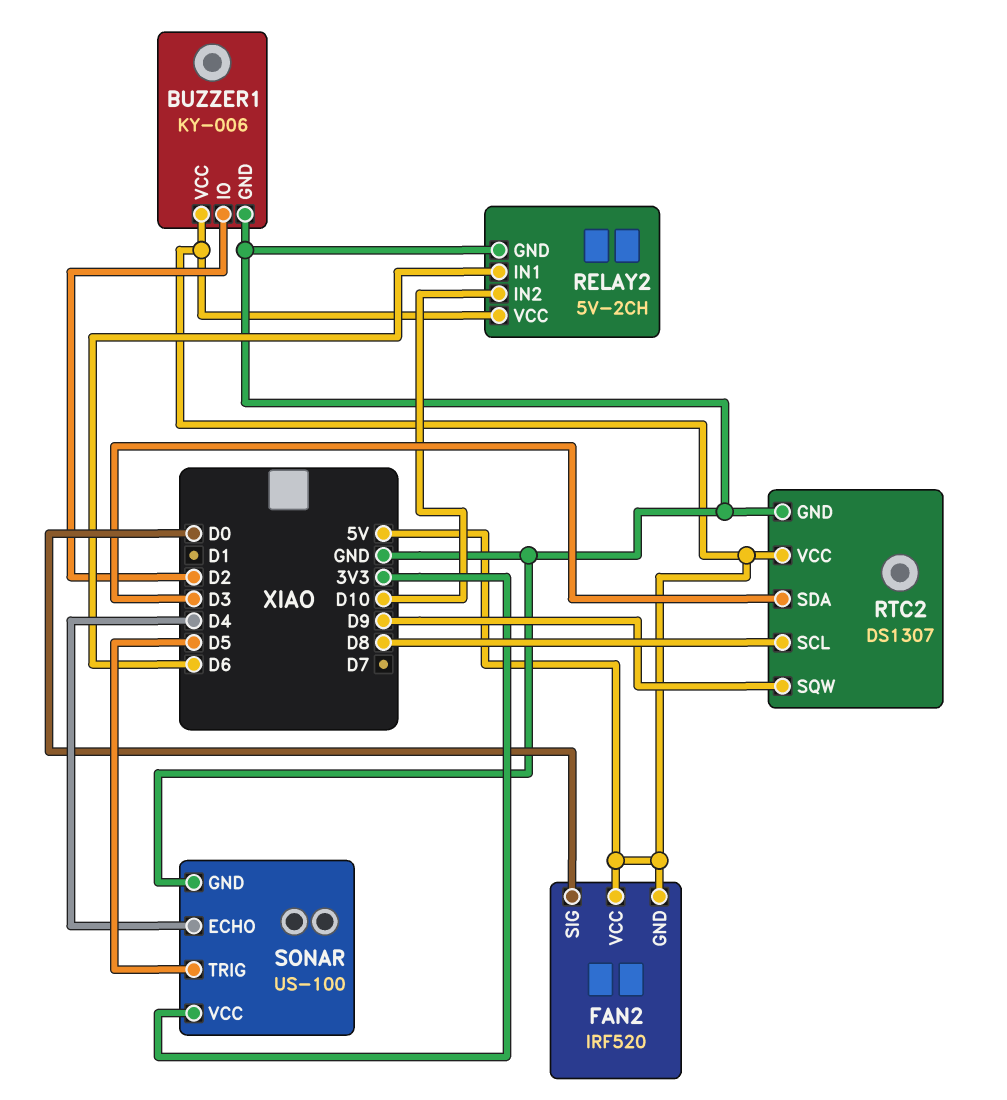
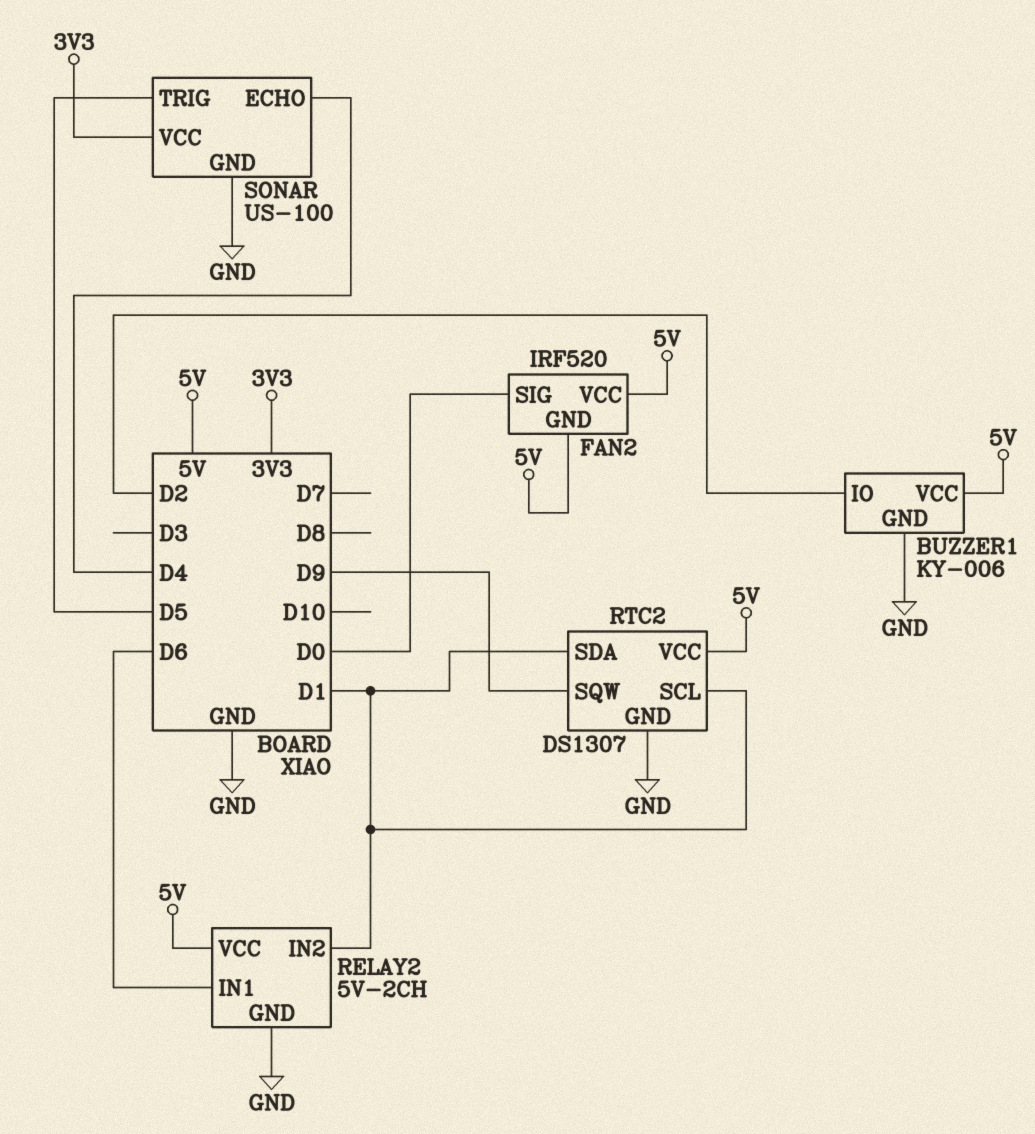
RELAY2 pin IN2: D10 -> D1
RTC2 pin SCL: D8 -> D1
RTC2 pin SDA: D3 -> D1

